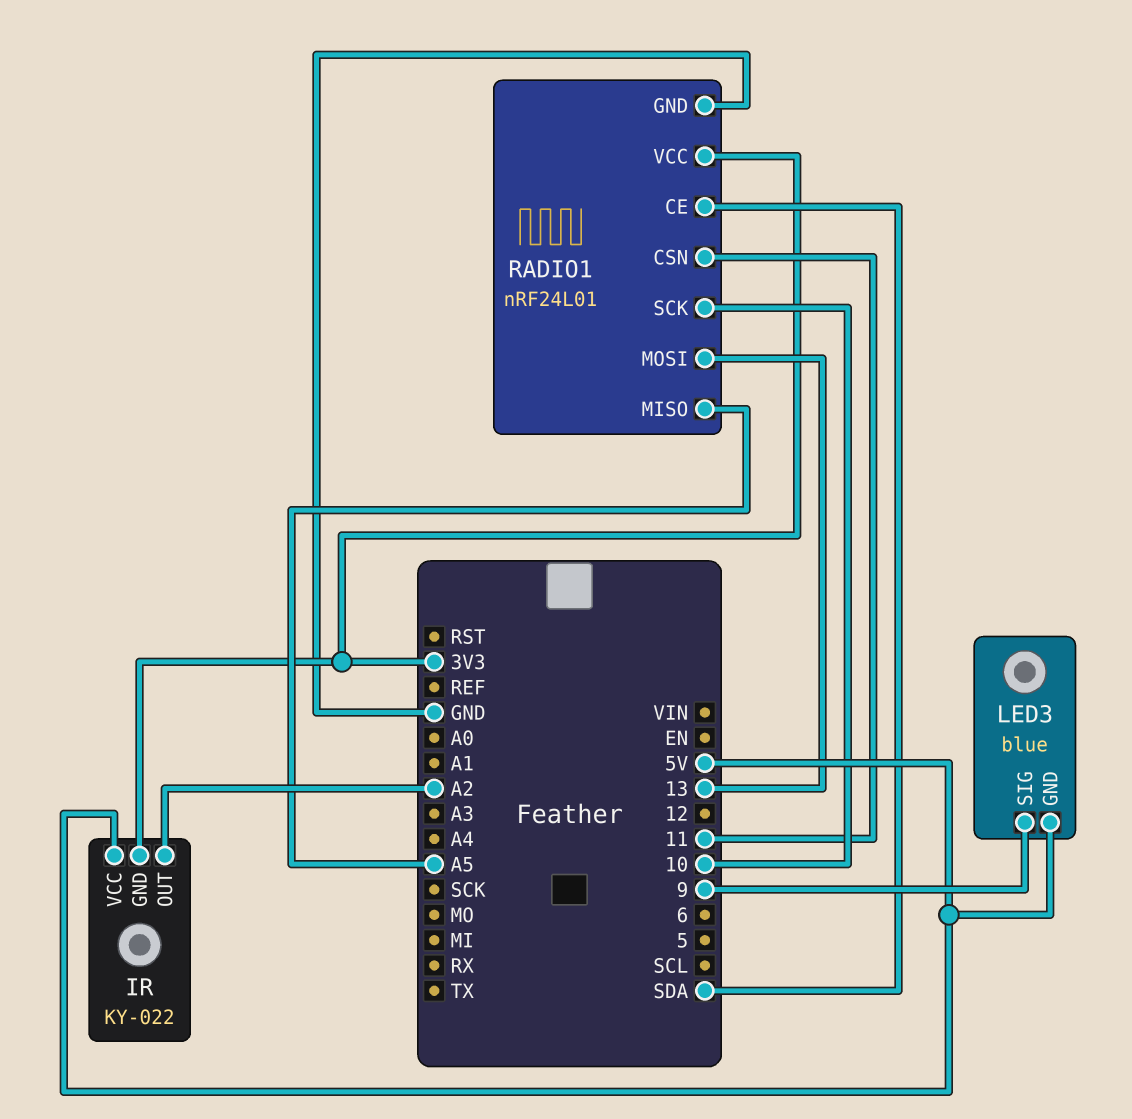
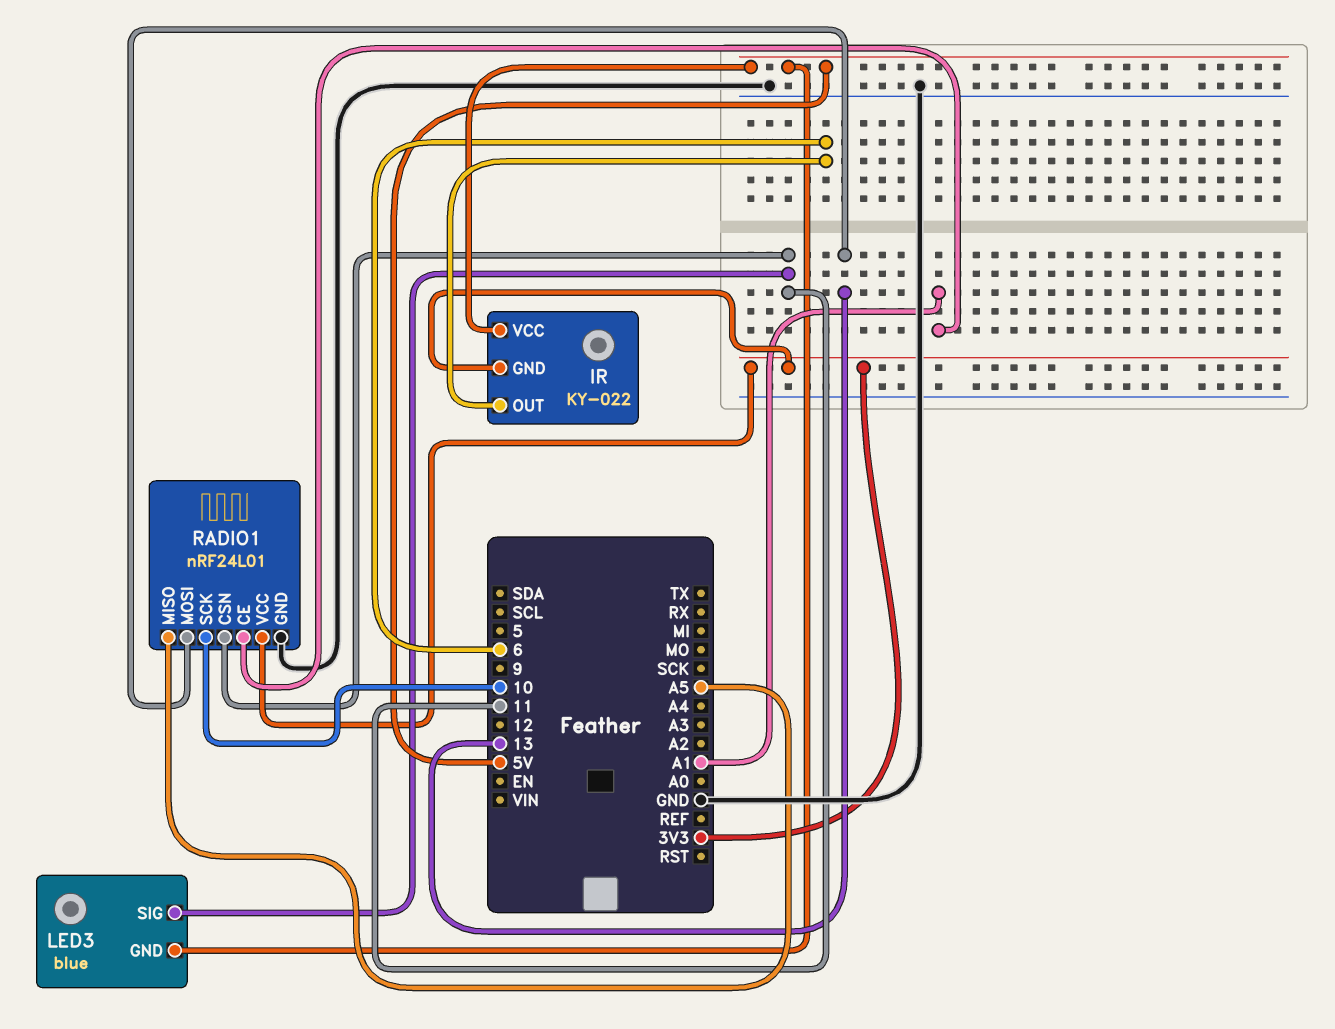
IR pin OUT: A2 -> 6
LED3 pin SIG: 9 -> 11
RADIO1 pin CE: SDA -> A1

